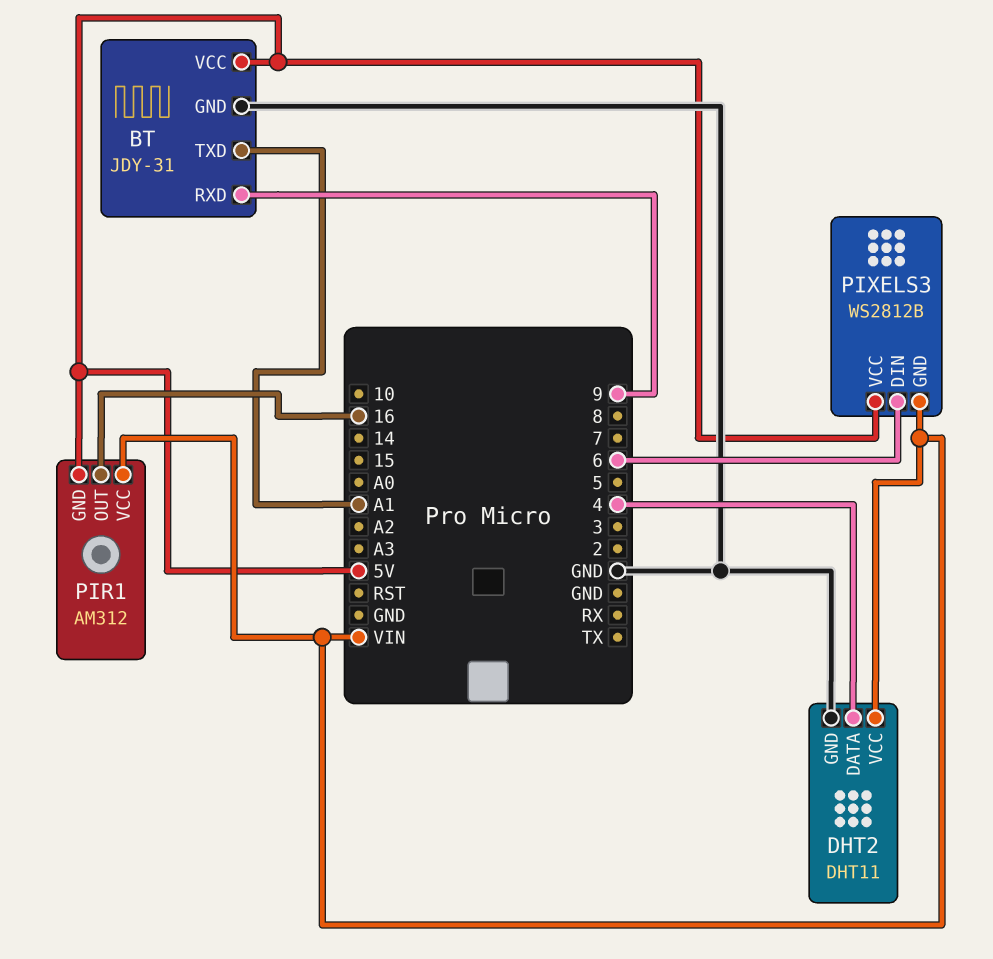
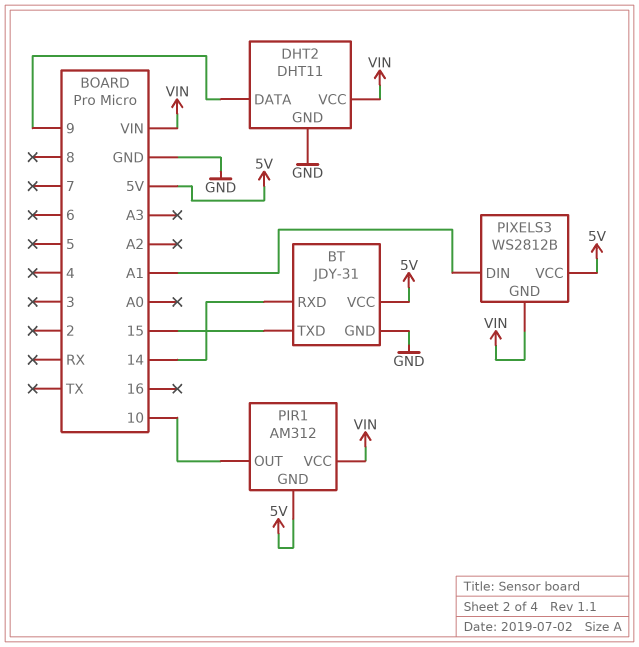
BT pin RXD: 9 -> 14
BT pin TXD: A1 -> 15
DHT2 pin DATA: 4 -> 9
PIR1 pin OUT: 16 -> 10
PIXELS3 pin DIN: 6 -> A1

